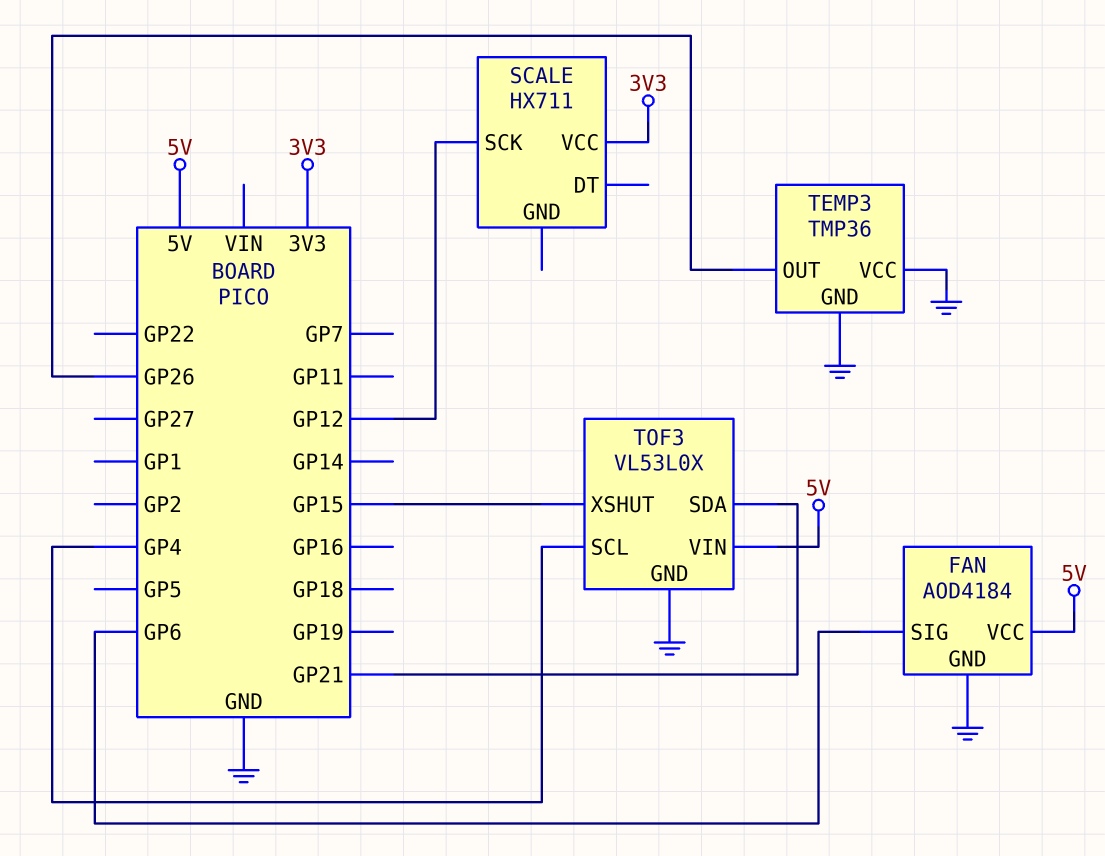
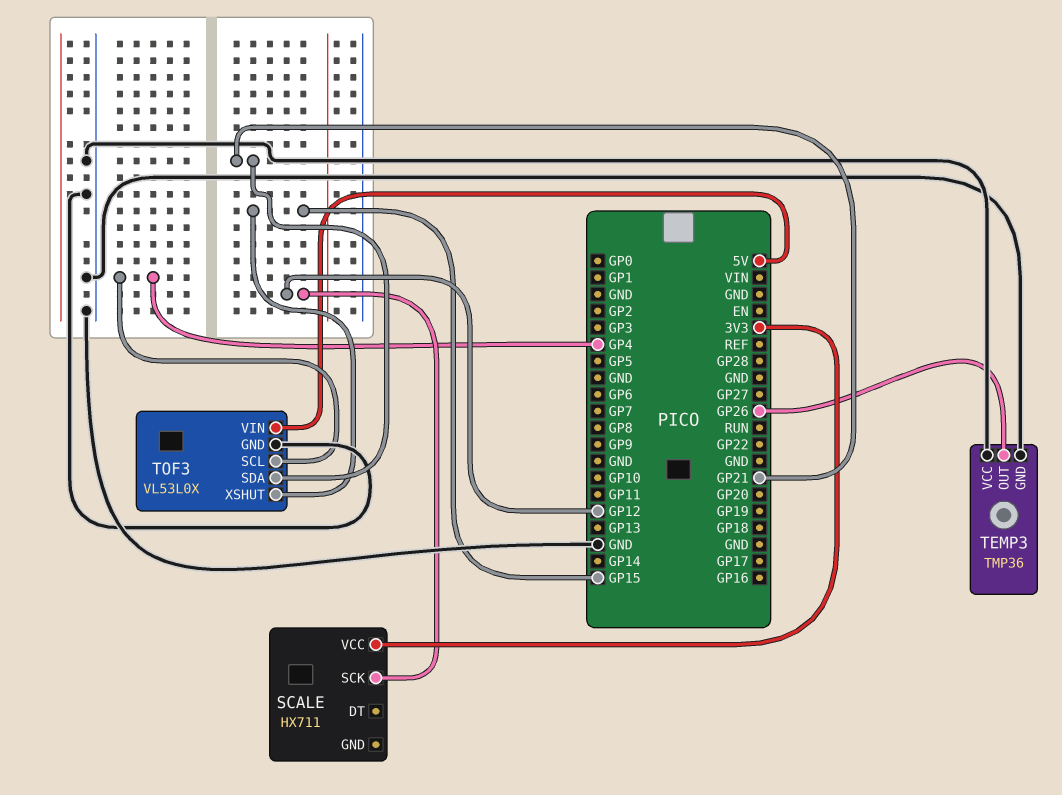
FAN: AOD4184 -> none
FAN pin GND: GND -> none
FAN pin SIG: GP6 -> none
FAN pin VCC: 5V -> none

